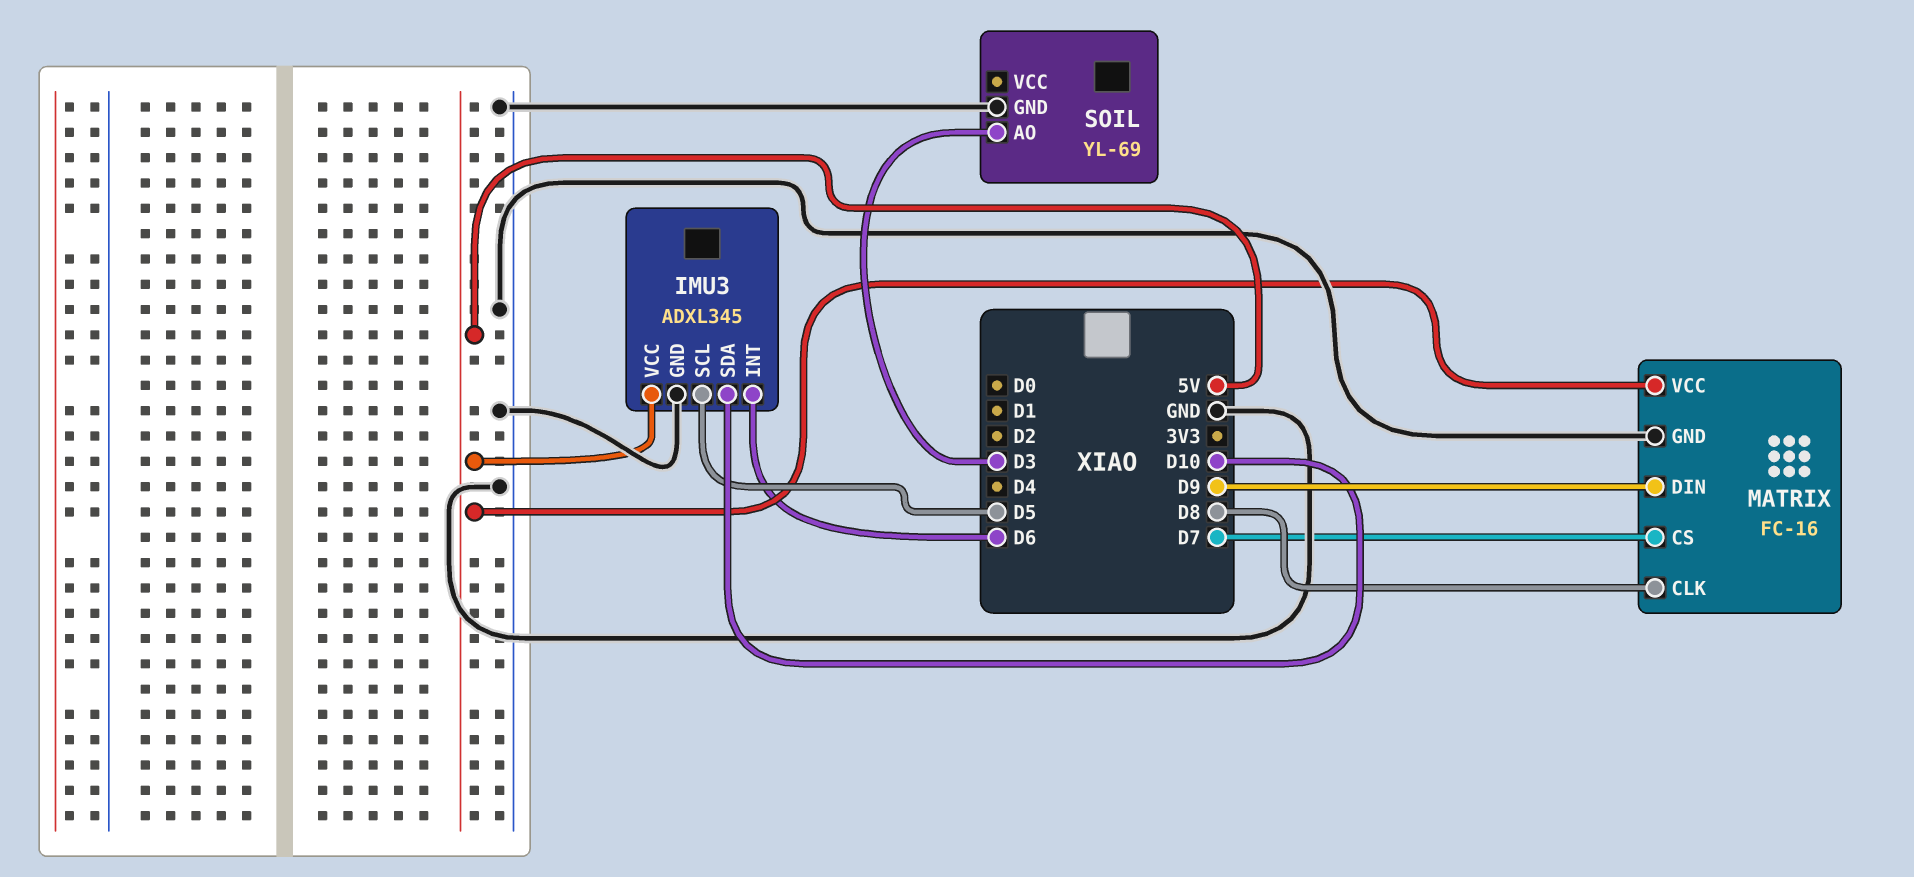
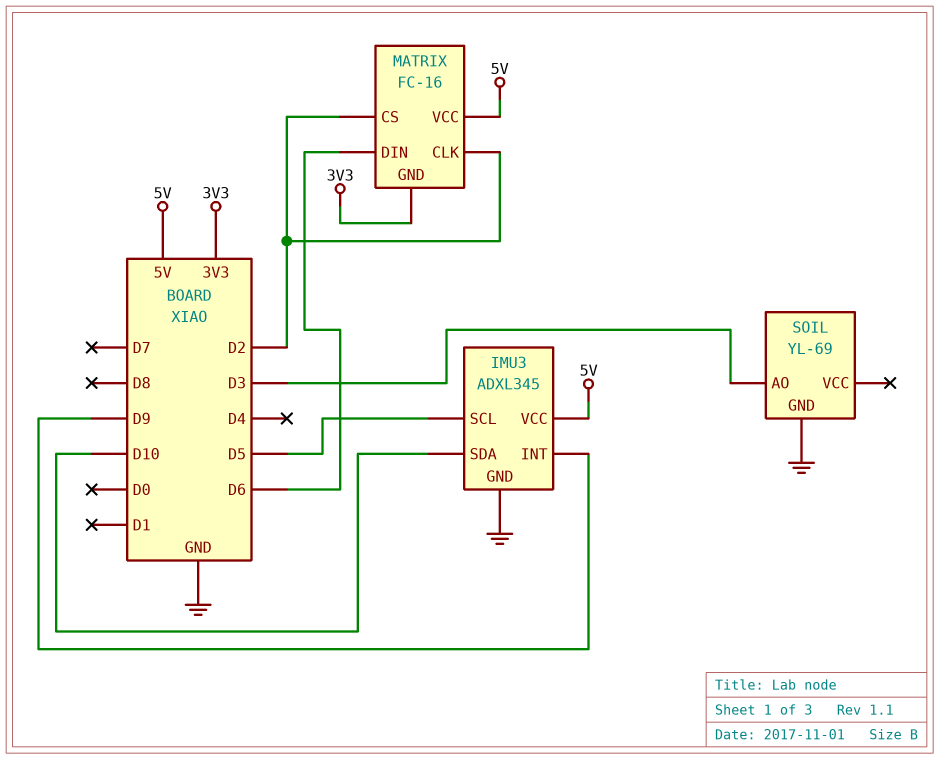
IMU3 pin INT: D6 -> D9
MATRIX pin CLK: D8 -> D2
MATRIX pin CS: D7 -> D2
MATRIX pin DIN: D9 -> D6
MATRIX pin GND: GND -> 3V3

